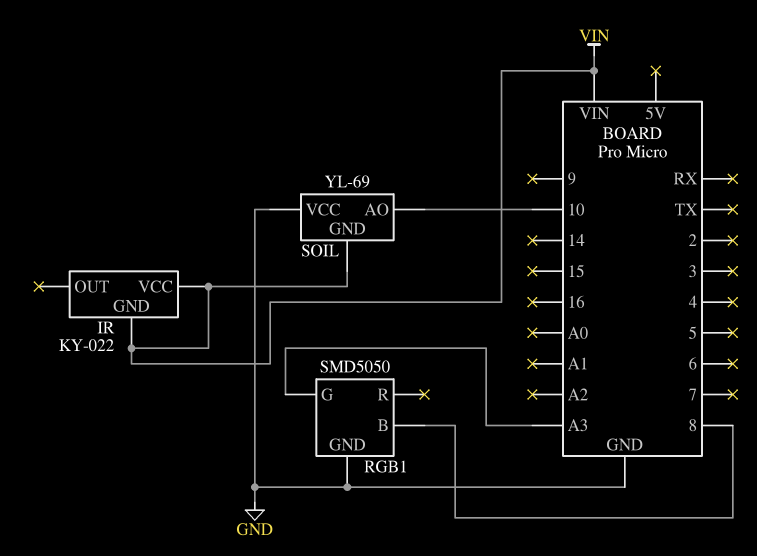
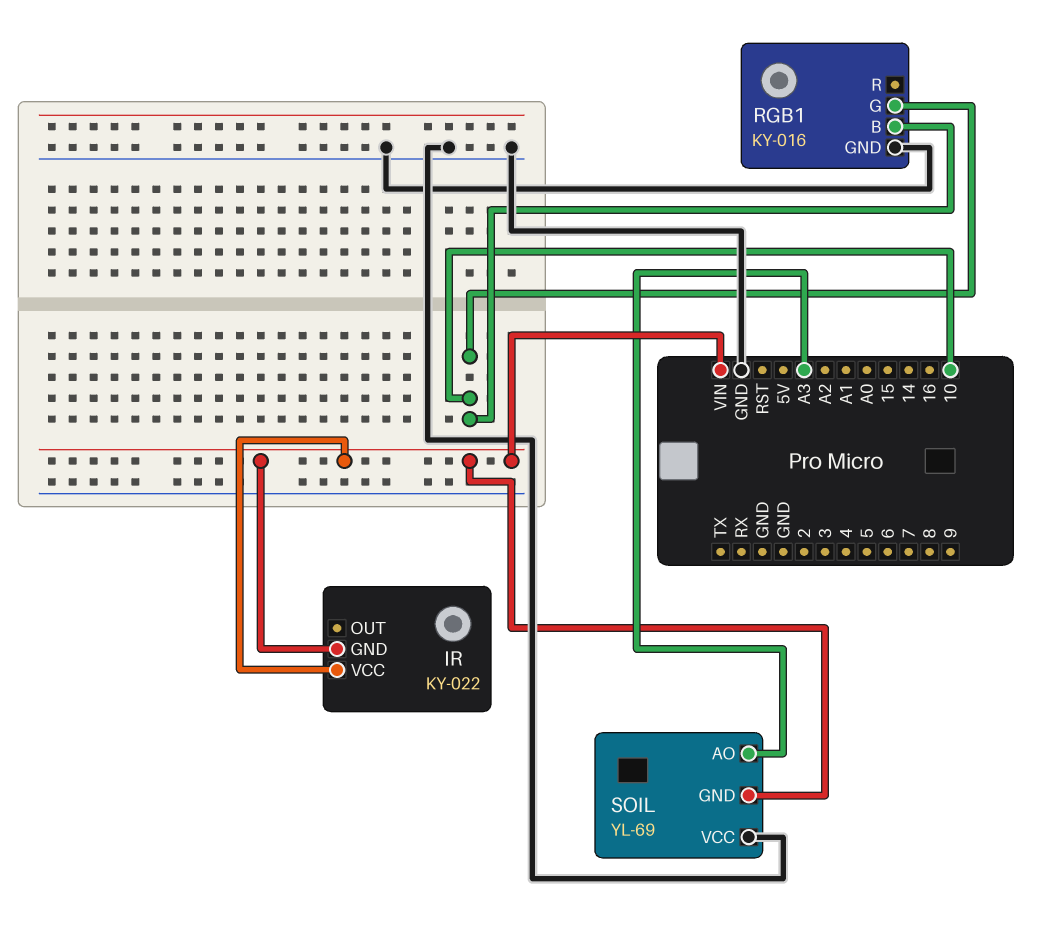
RGB1: SMD5050 -> KY-016
RGB1 pin B: 8 -> 10
RGB1 pin G: A3 -> 10
SOIL pin AO: 10 -> A3

